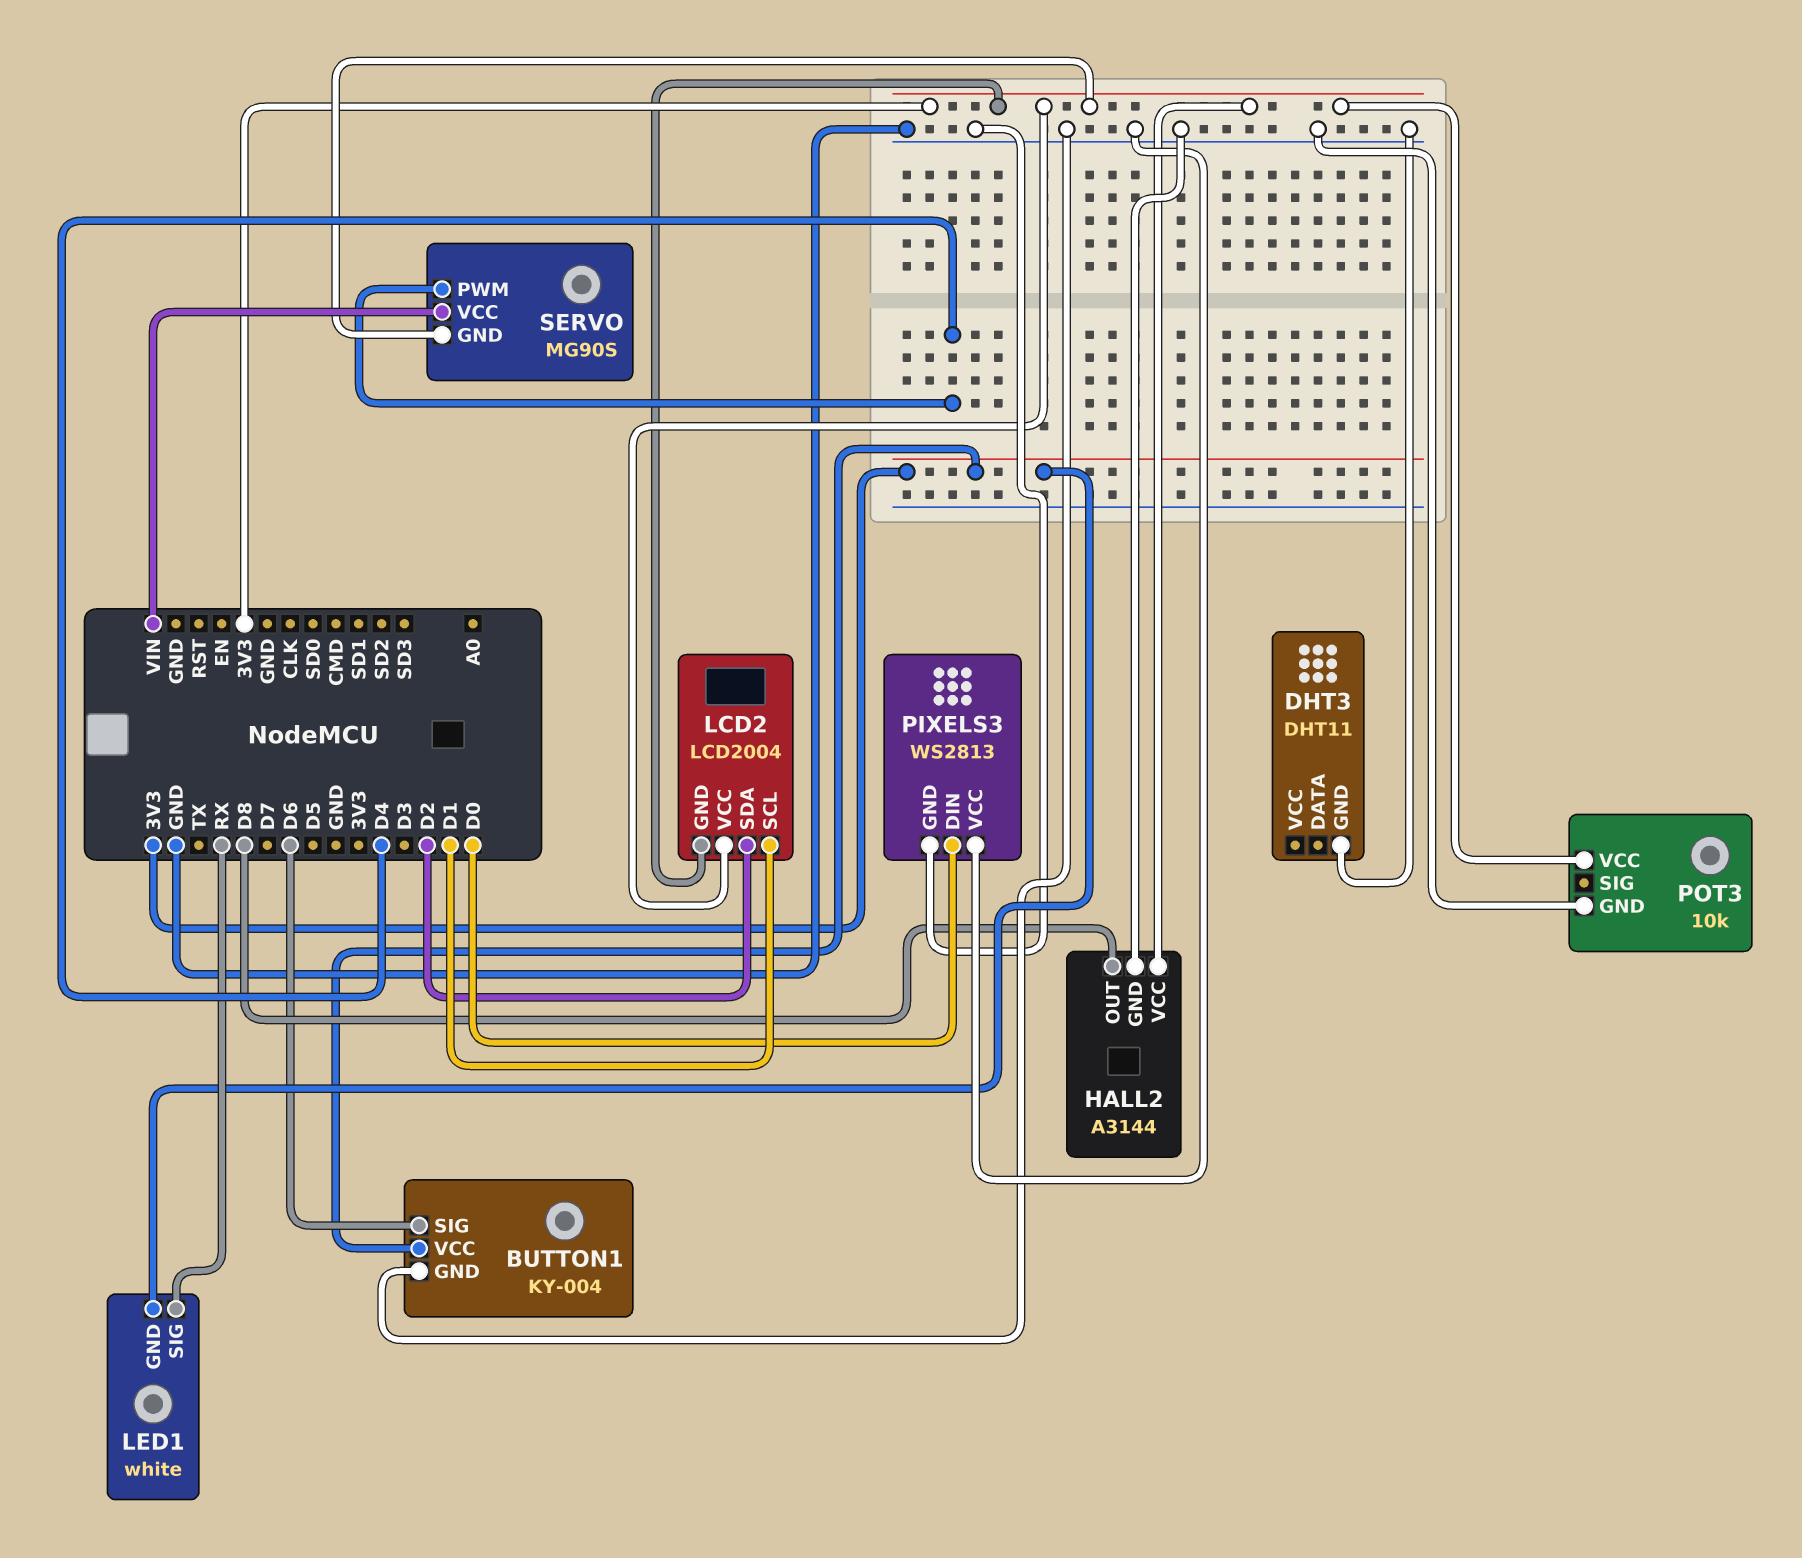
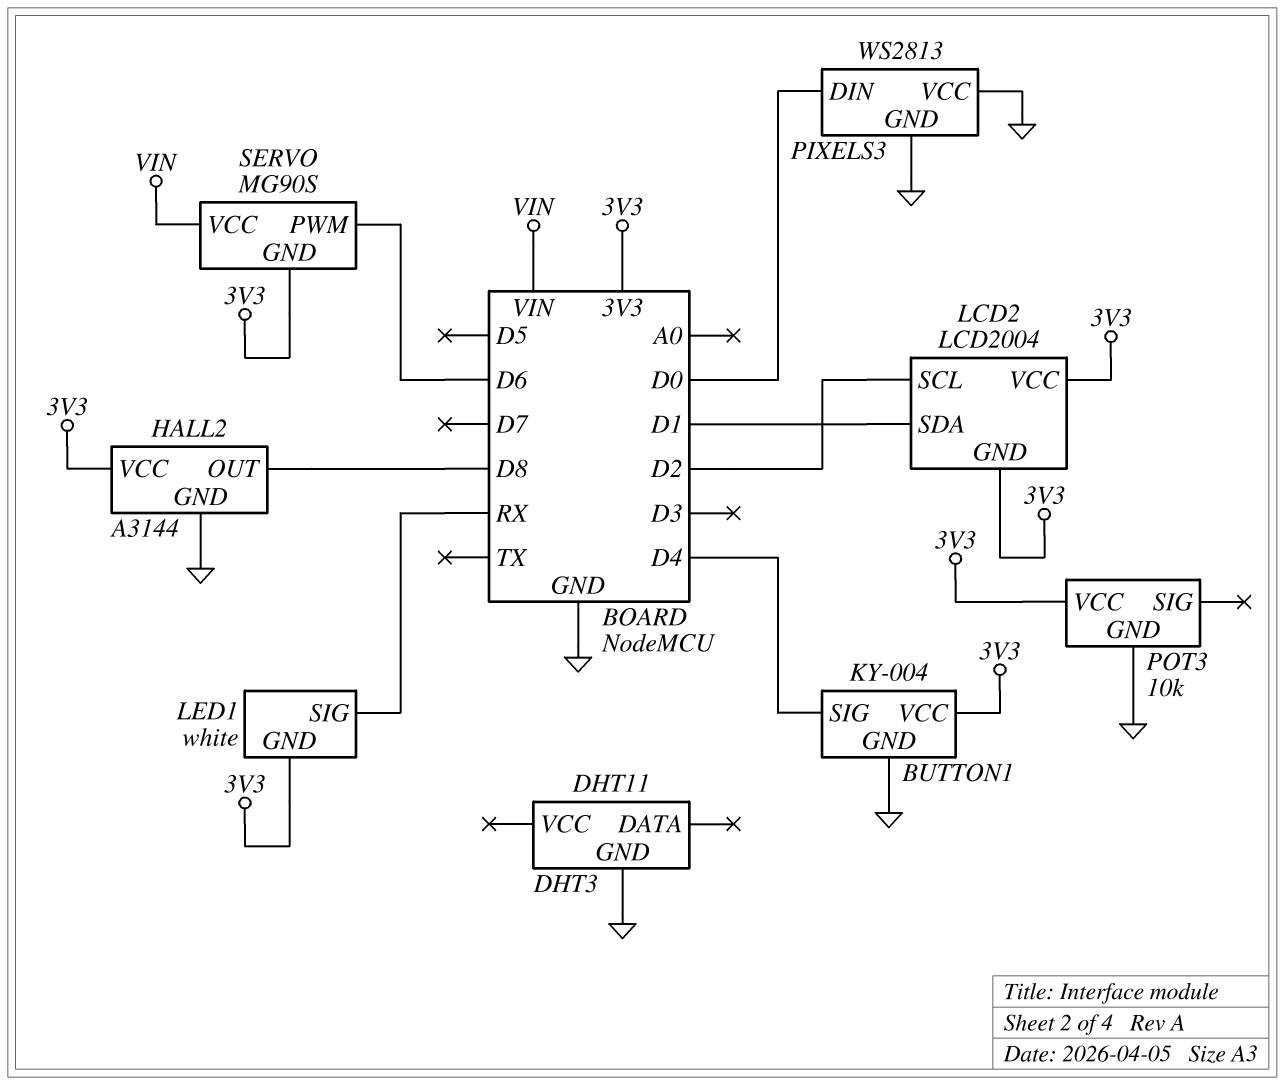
BUTTON1 pin SIG: D6 -> D4
LCD2 pin SCL: D1 -> D2
LCD2 pin SDA: D2 -> D1
SERVO pin PWM: D4 -> D6

